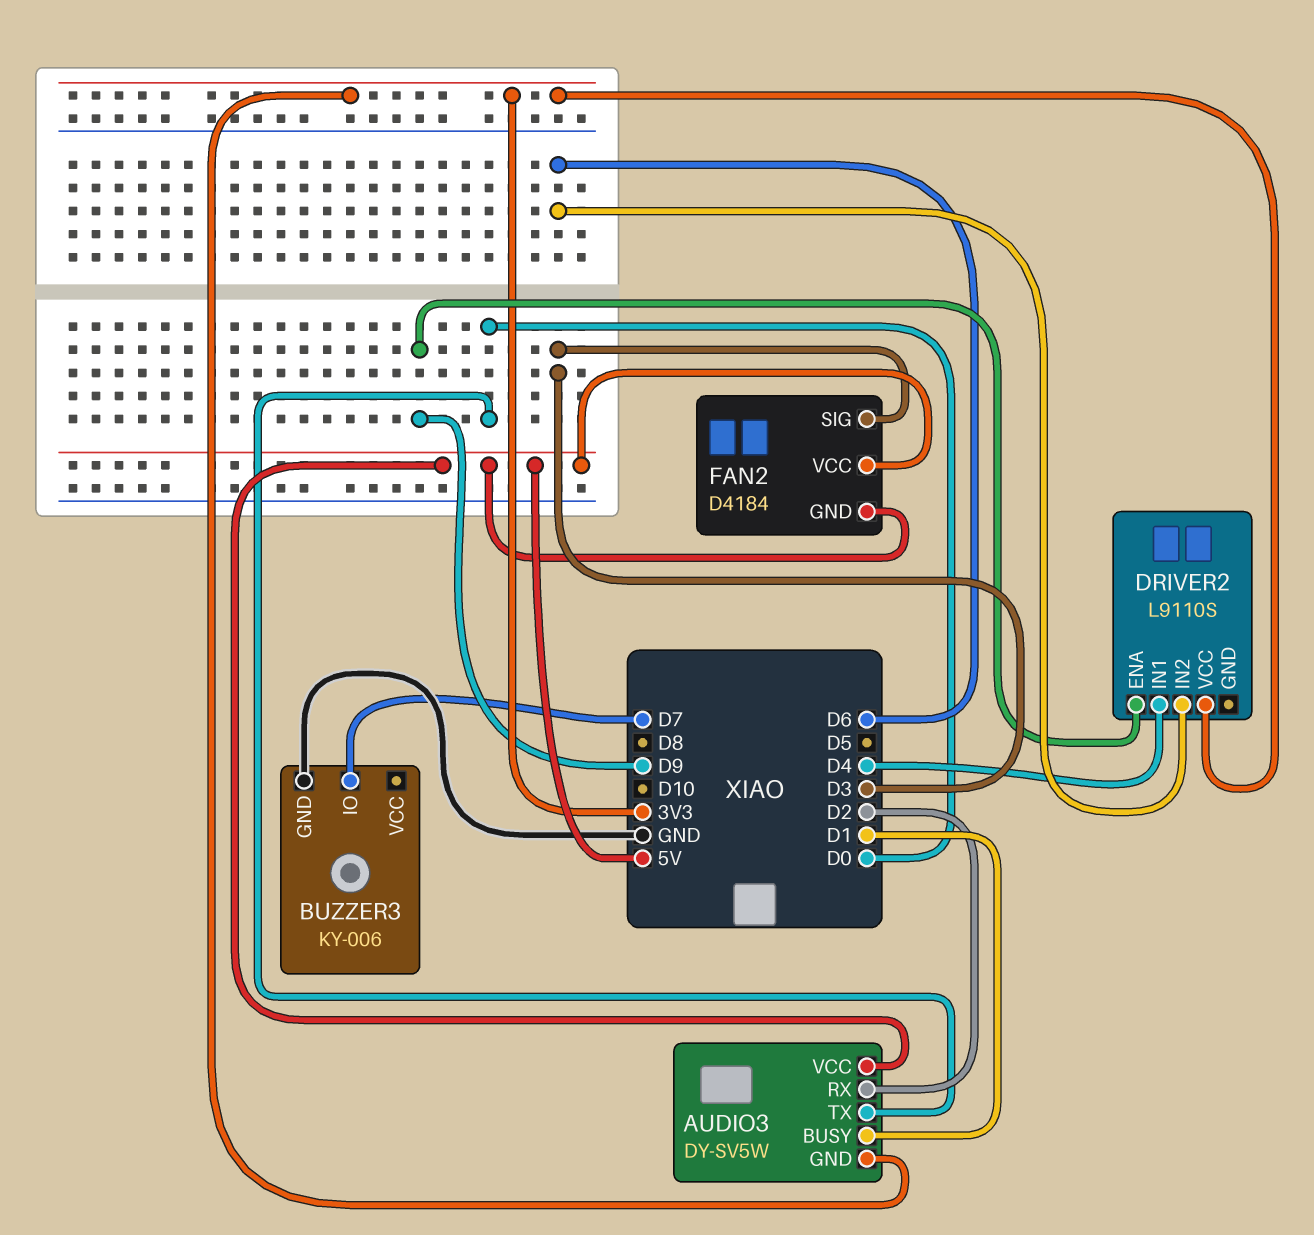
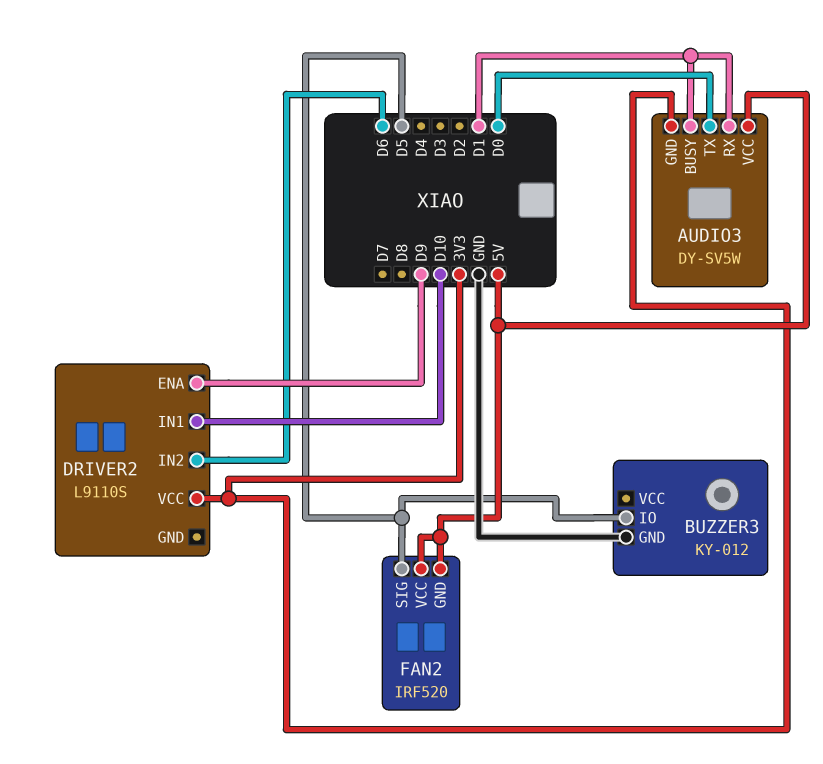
AUDIO3 pin RX: D2 -> D1
BUZZER3: KY-006 -> KY-012
BUZZER3 pin IO: D7 -> D5
DRIVER2 pin IN1: D4 -> D10
FAN2: D4184 -> IRF520
FAN2 pin SIG: D3 -> D5

